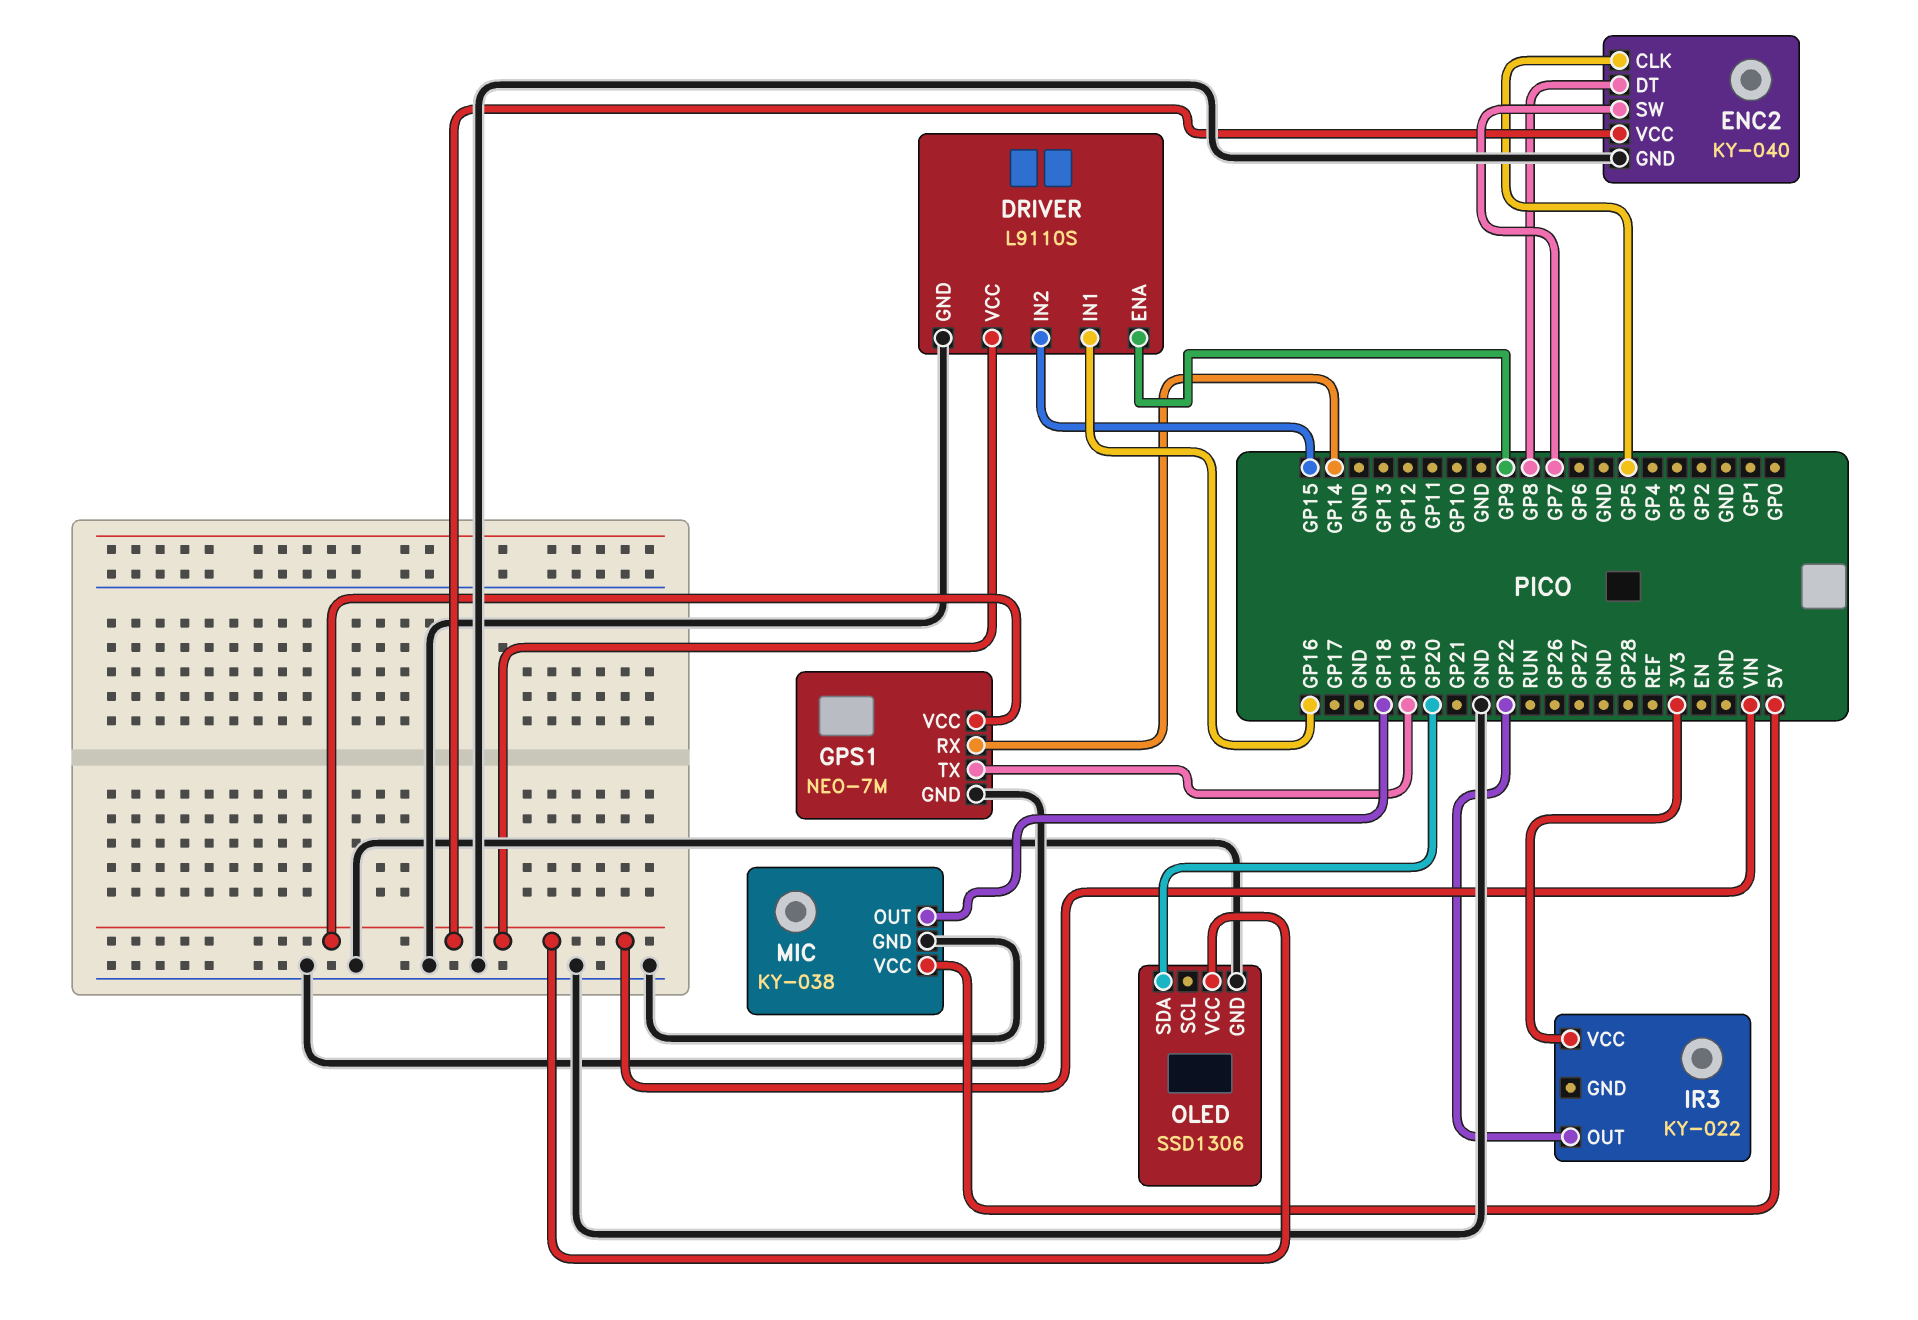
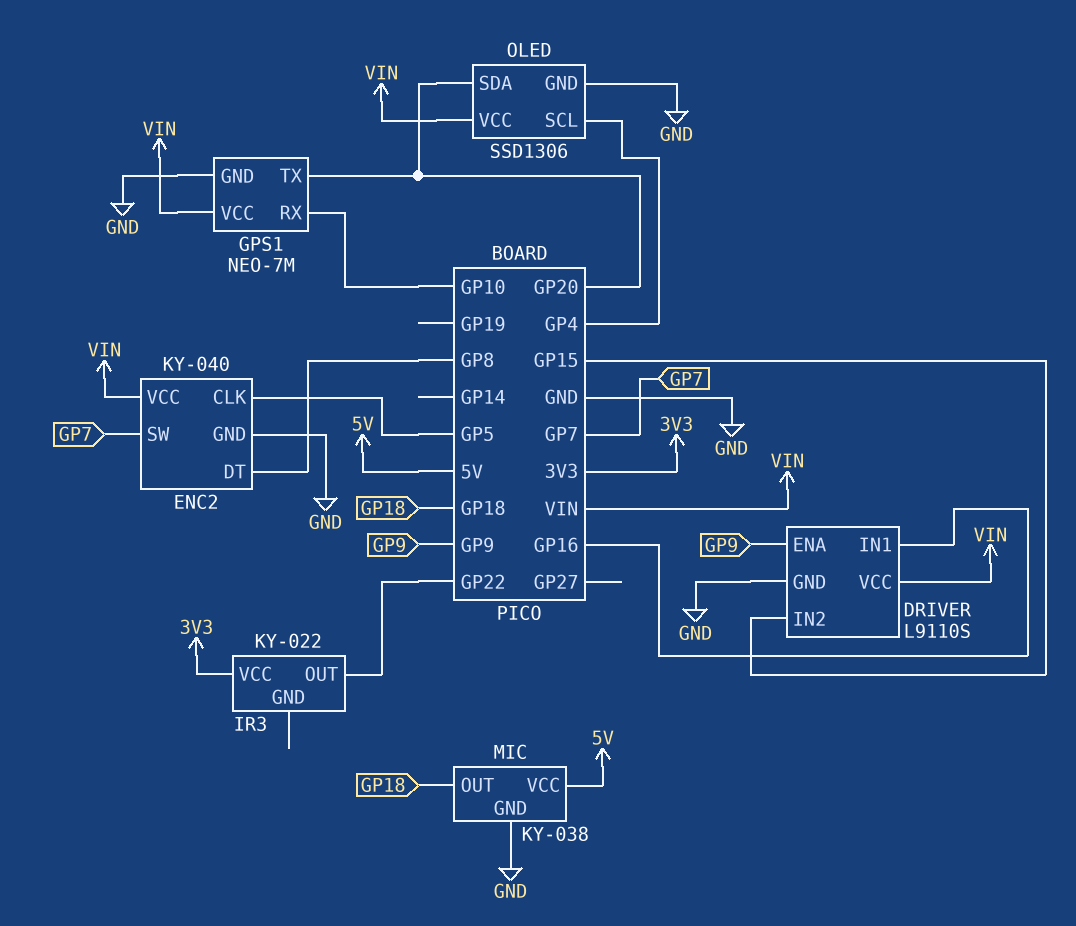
GPS1 pin RX: GP14 -> GP10
GPS1 pin TX: GP19 -> GP20
OLED pin SCL: none -> GP4

